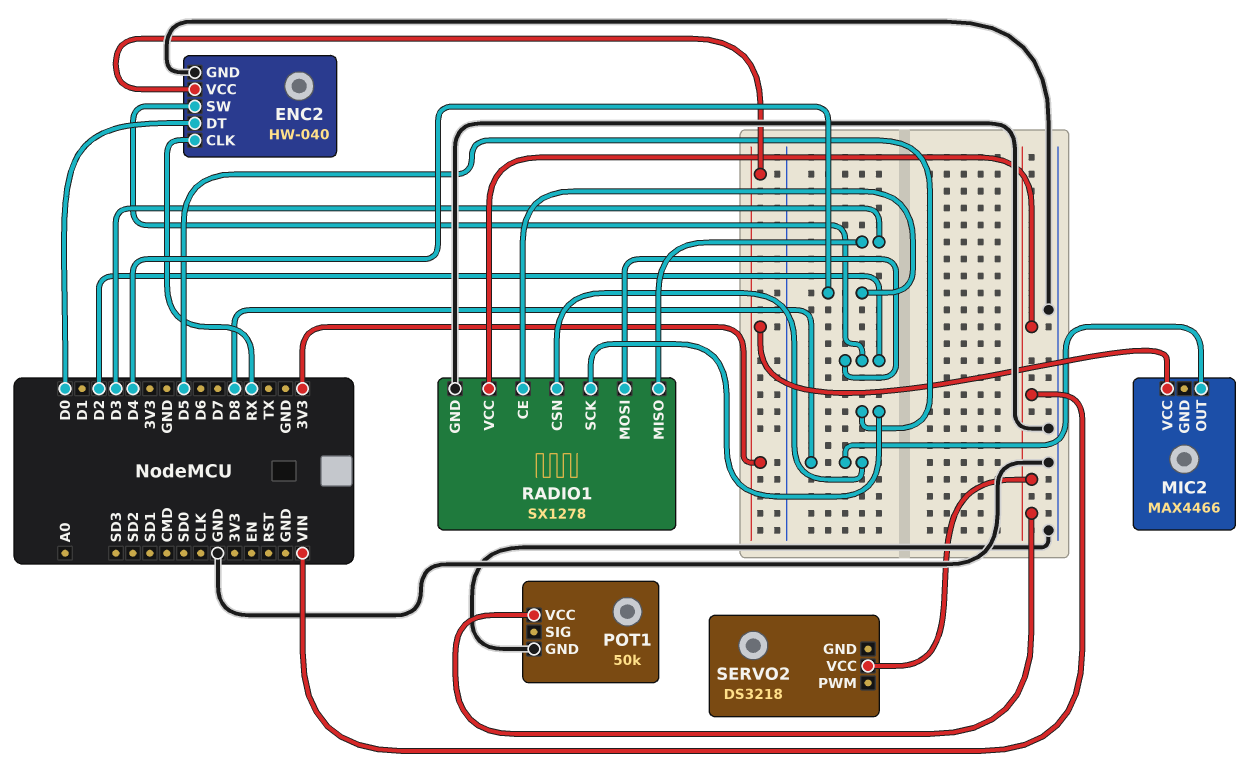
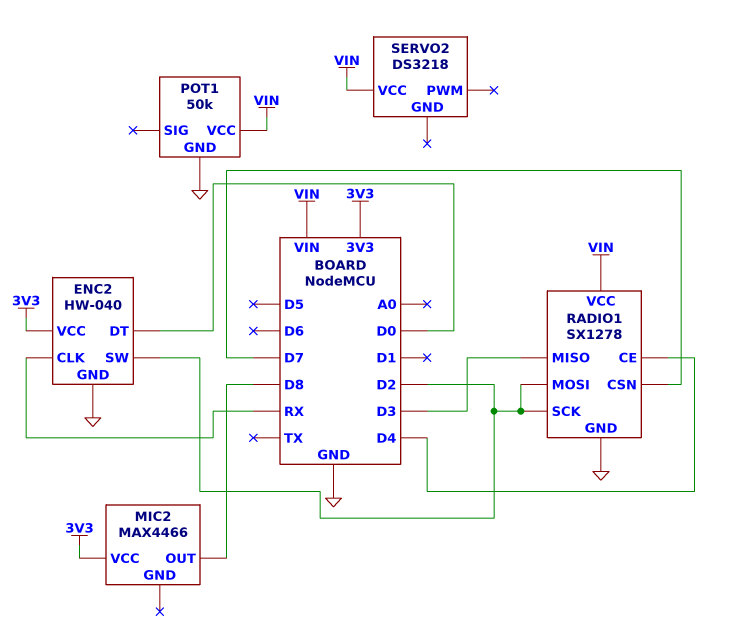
RADIO1 pin CSN: D8 -> D7
RADIO1 pin SCK: D5 -> D2

